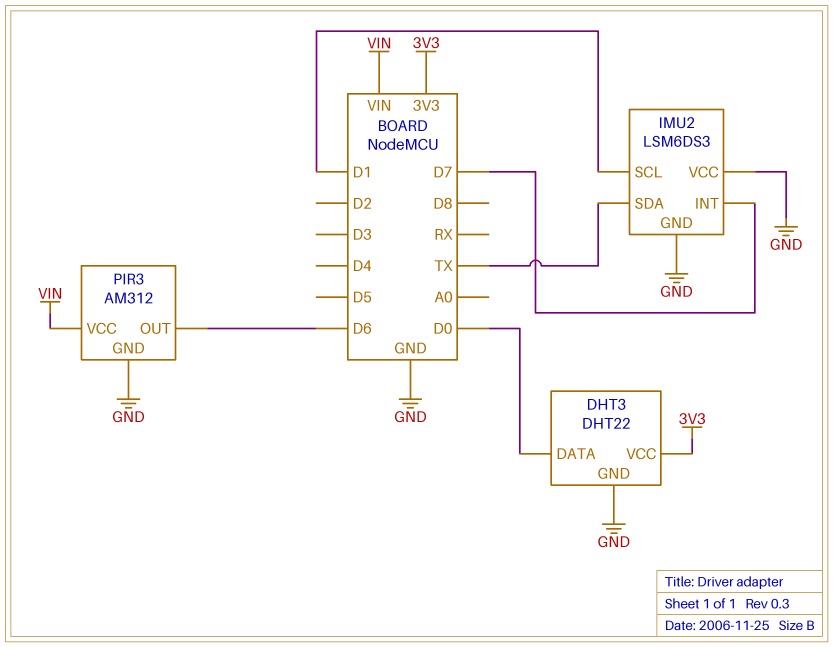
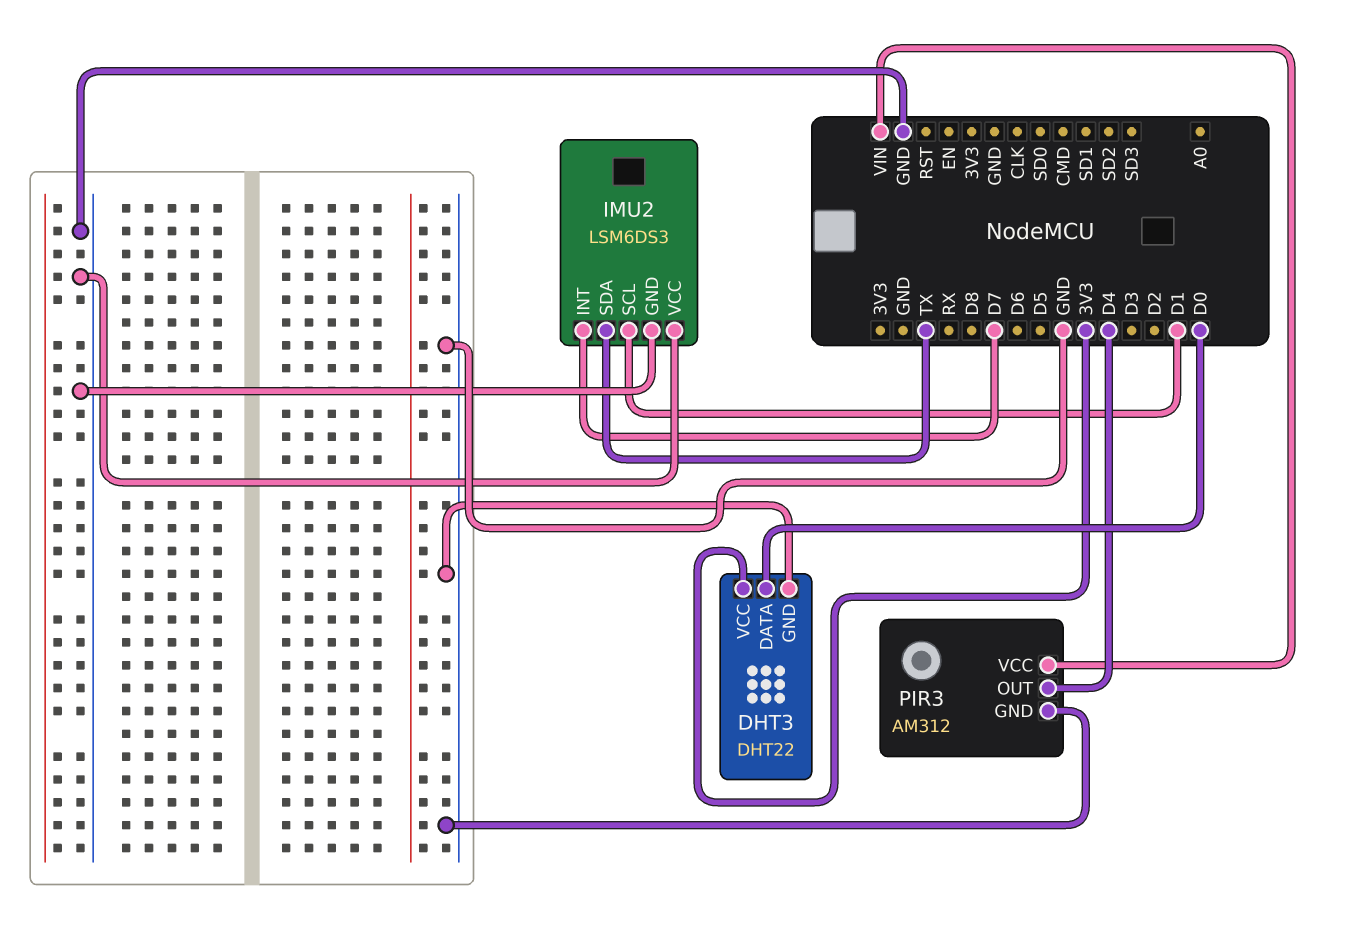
PIR3 pin OUT: D6 -> D4

